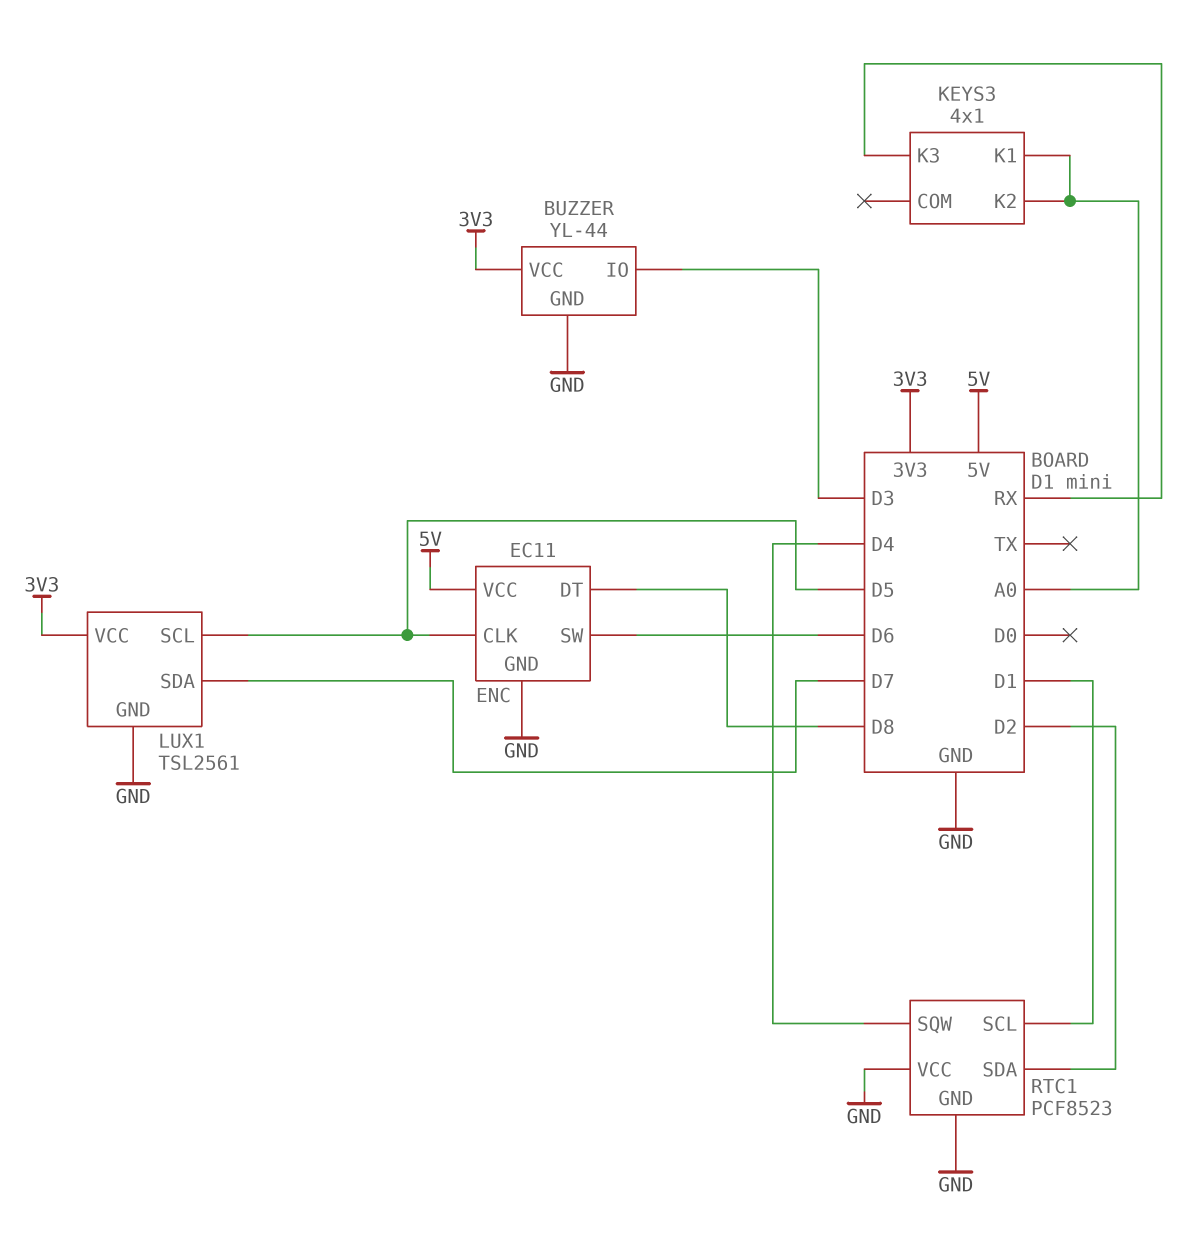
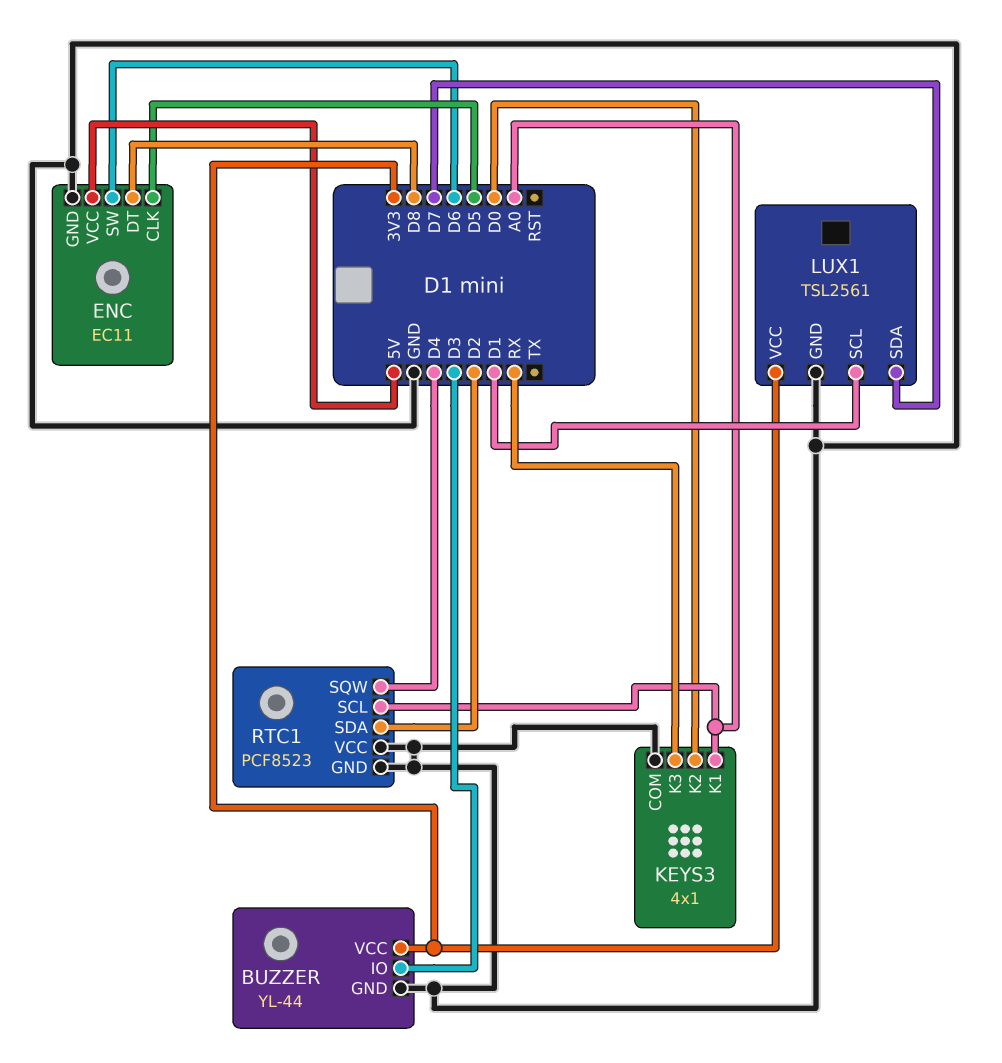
KEYS3 pin COM: none -> GND
KEYS3 pin K2: A0 -> D0
LUX1 pin SCL: D5 -> D1
RTC1 pin SCL: D1 -> A0

